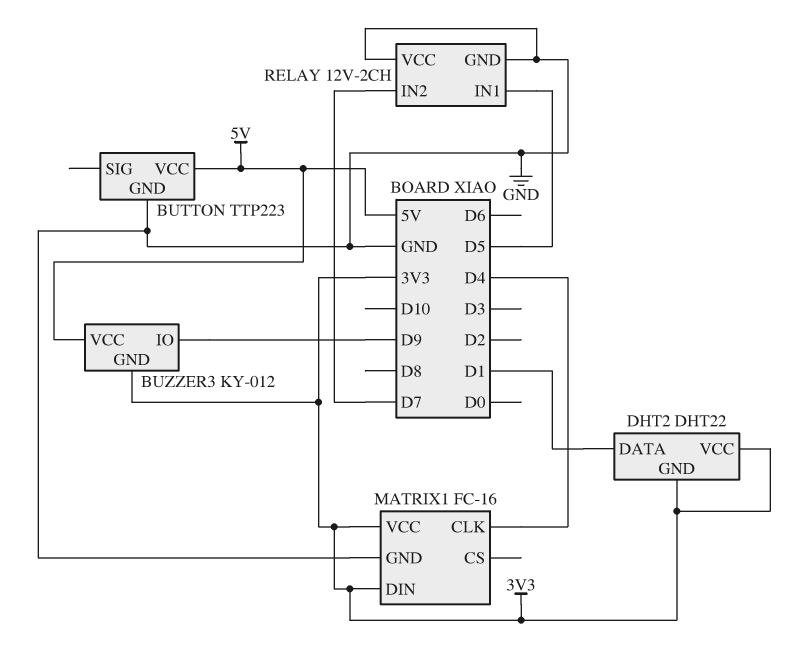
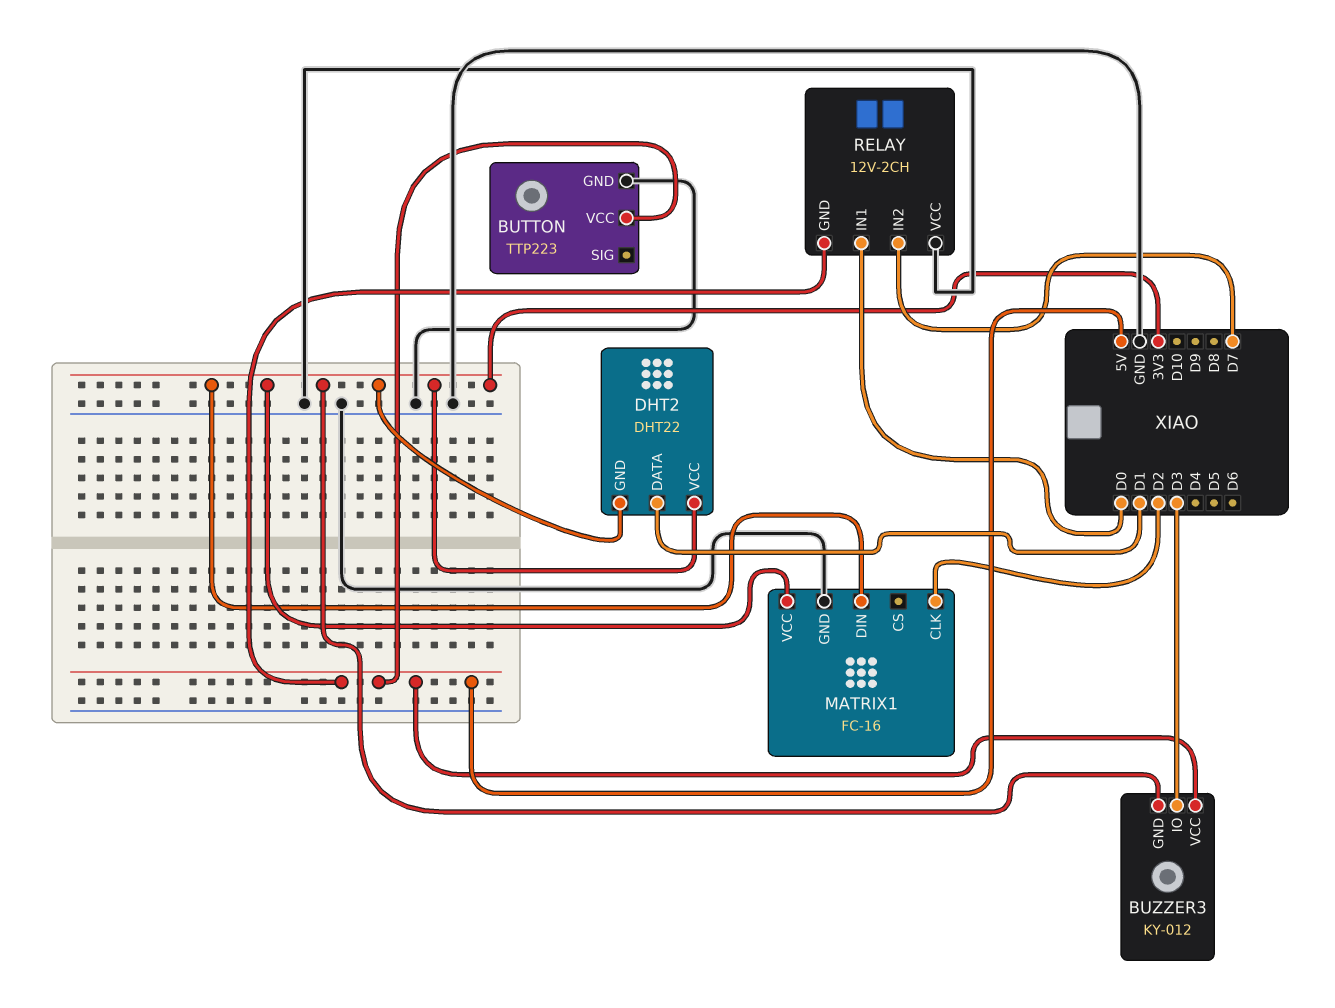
BUZZER3 pin IO: D9 -> D3
MATRIX1 pin CLK: D4 -> D2
RELAY pin GND: GND -> 5V
RELAY pin IN1: D5 -> D0

